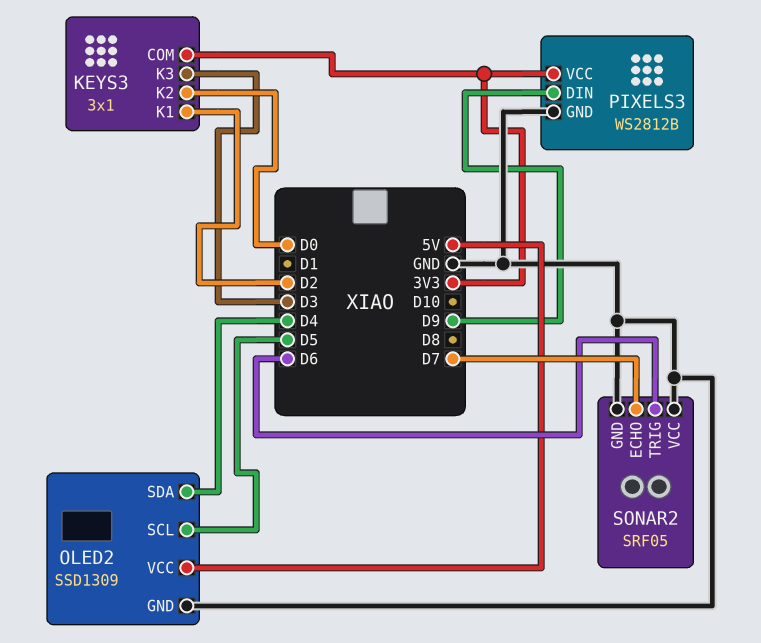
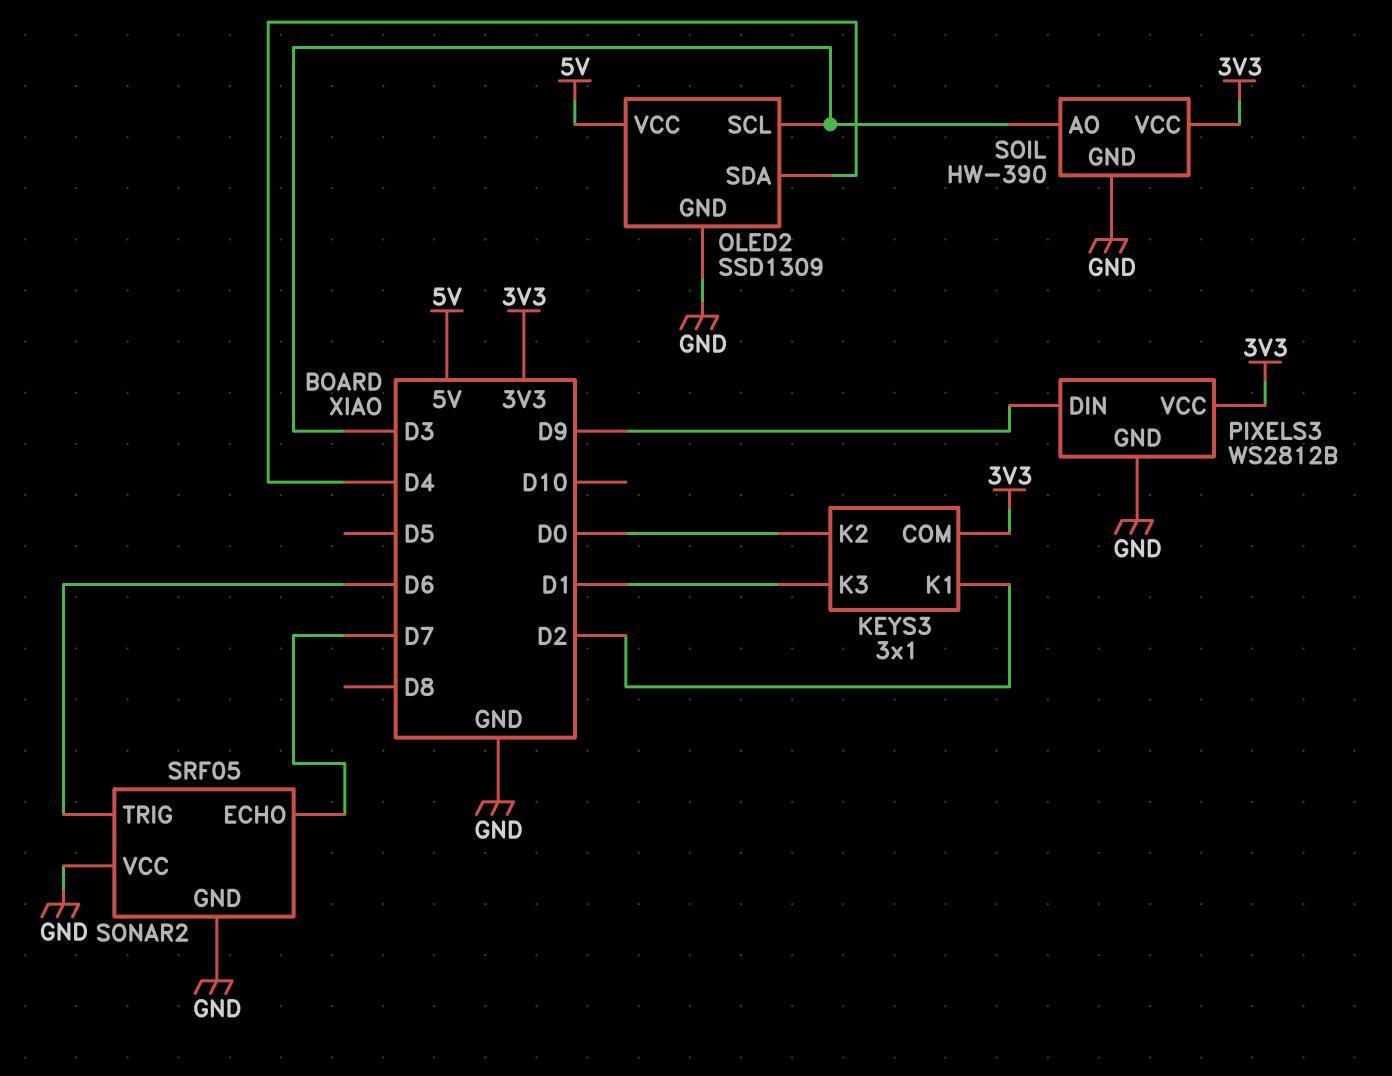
KEYS3 pin K3: D3 -> D1
OLED2 pin SCL: D5 -> D3
SOIL: none -> HW-390
SOIL pin AO: none -> D3
SOIL pin GND: none -> GND
SOIL pin VCC: none -> 3V3

